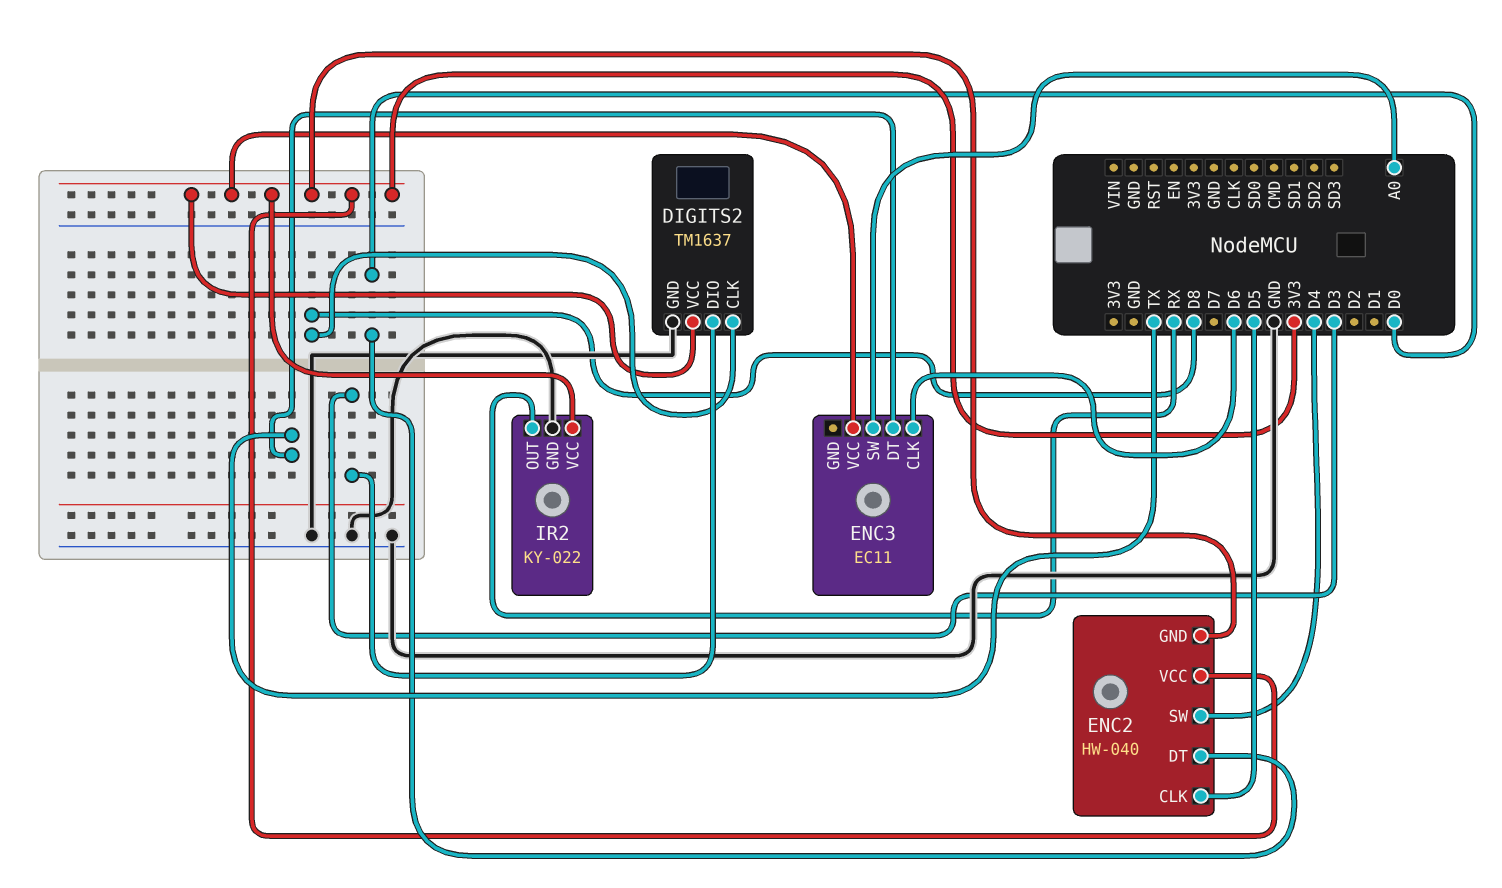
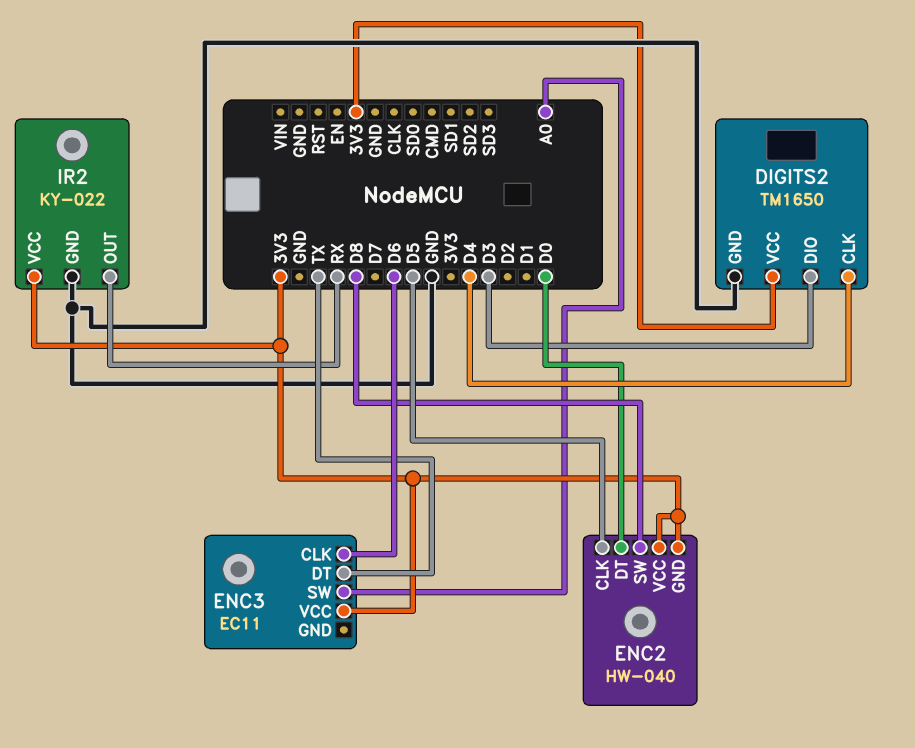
DIGITS2: TM1637 -> TM1650
DIGITS2 pin CLK: D8 -> D4
ENC2 pin SW: D4 -> D8

